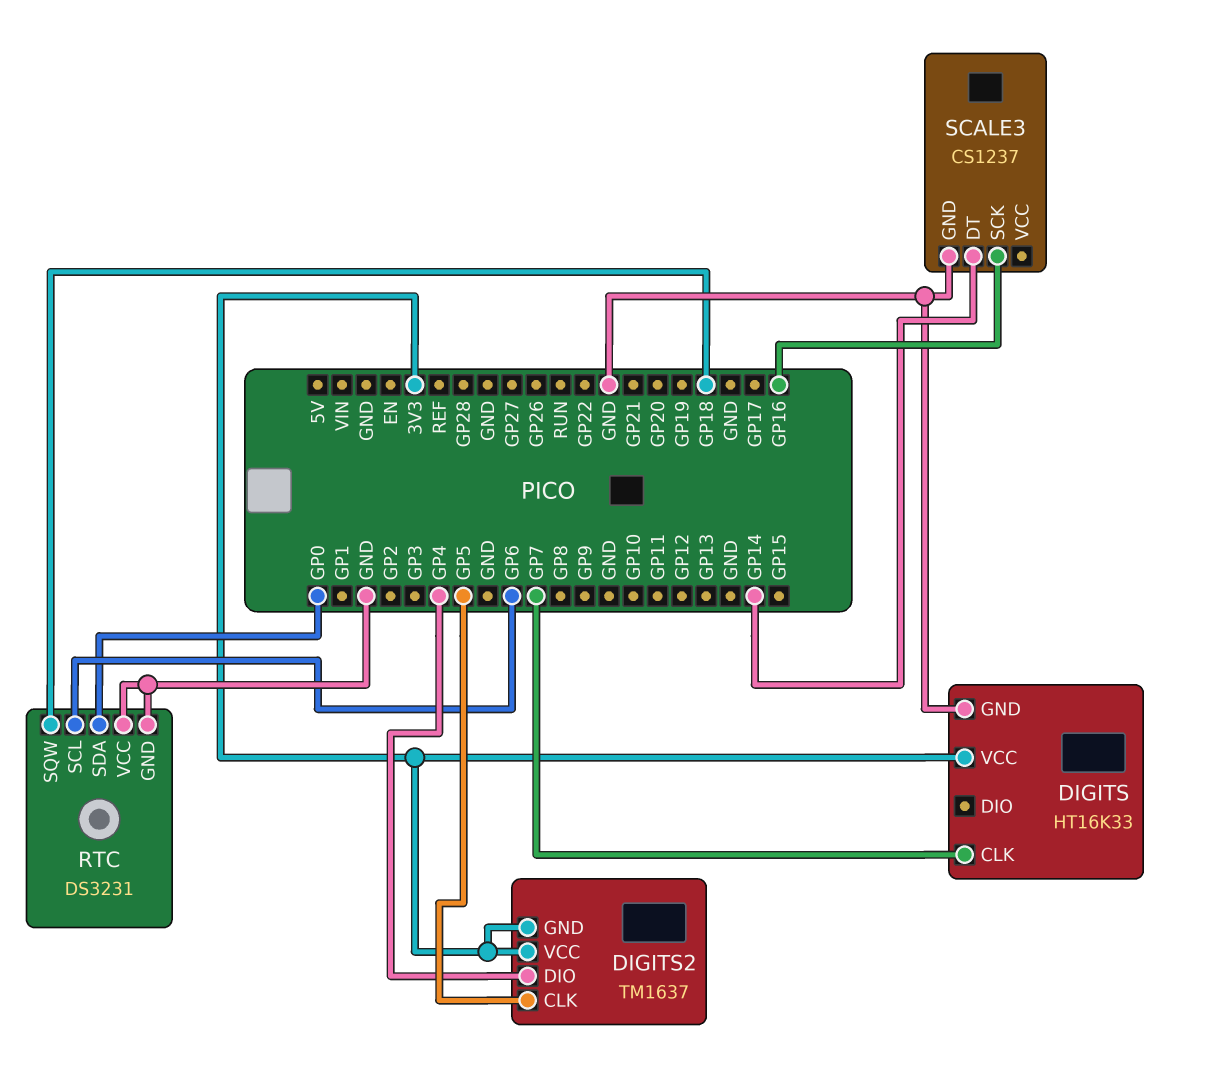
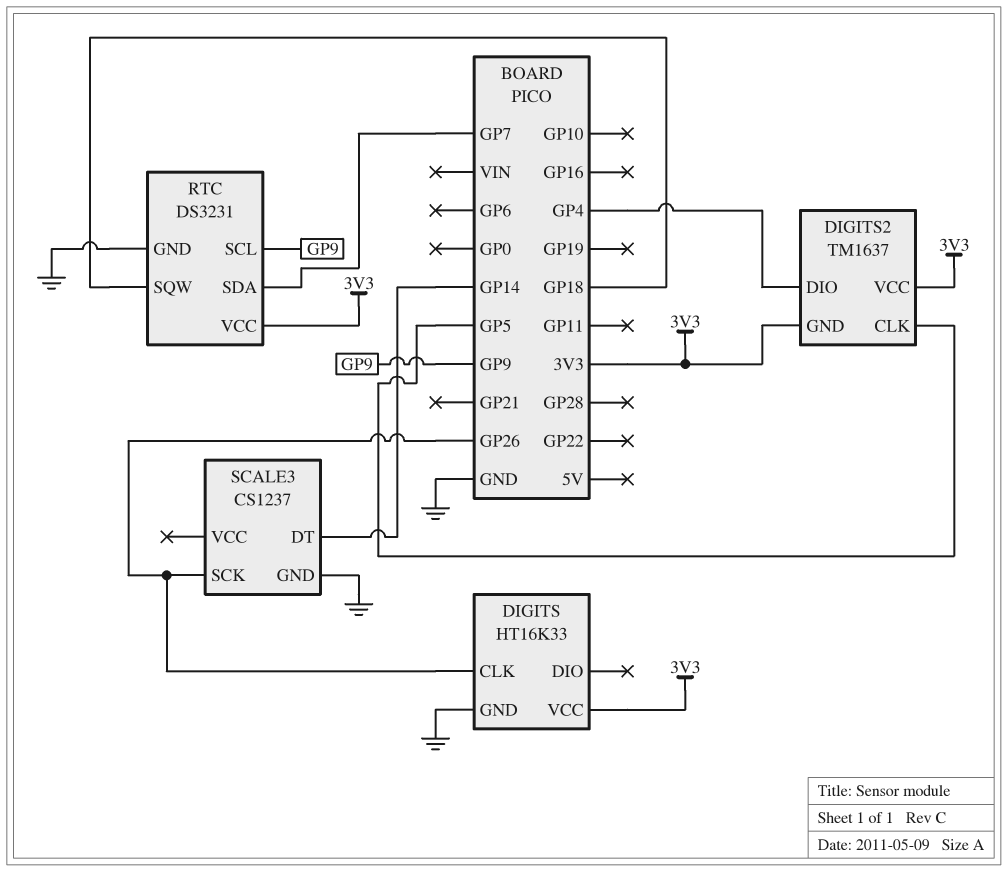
DIGITS pin CLK: GP7 -> GP26
RTC pin SCL: GP6 -> GP9
RTC pin SDA: GP0 -> GP7
RTC pin VCC: GND -> 3V3
SCALE3 pin SCK: GP16 -> GP26

